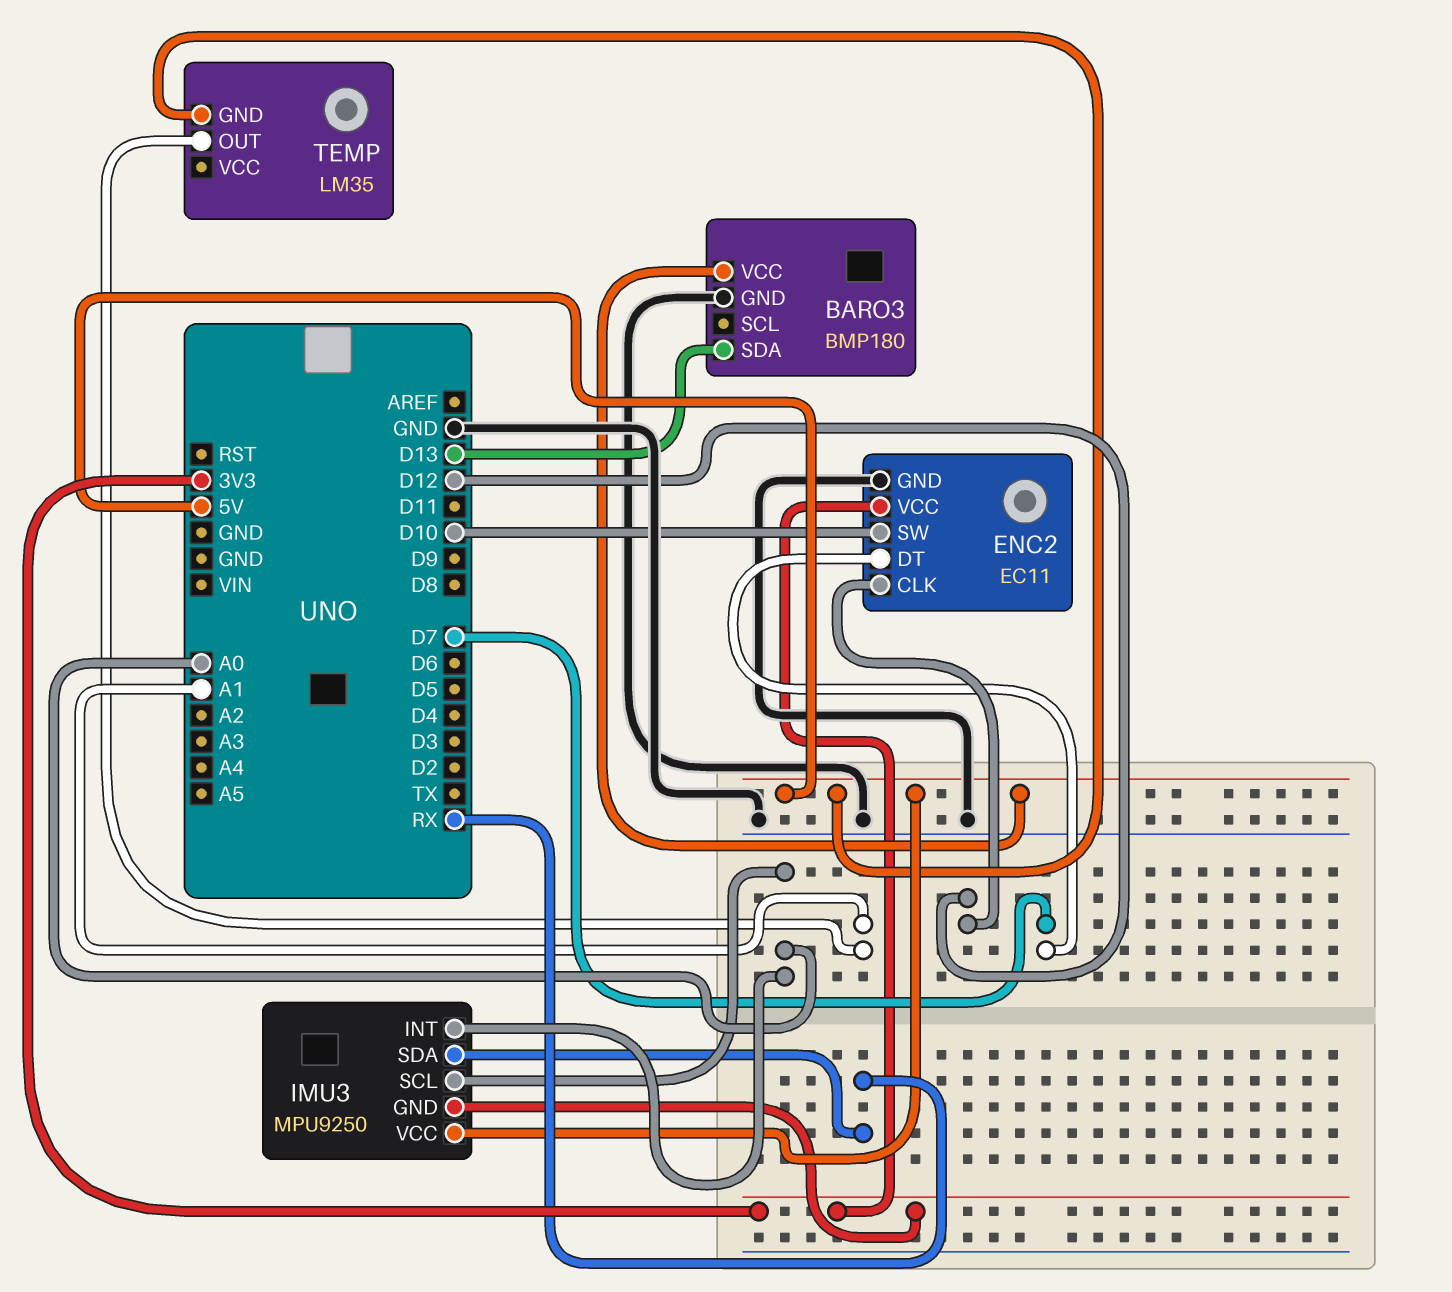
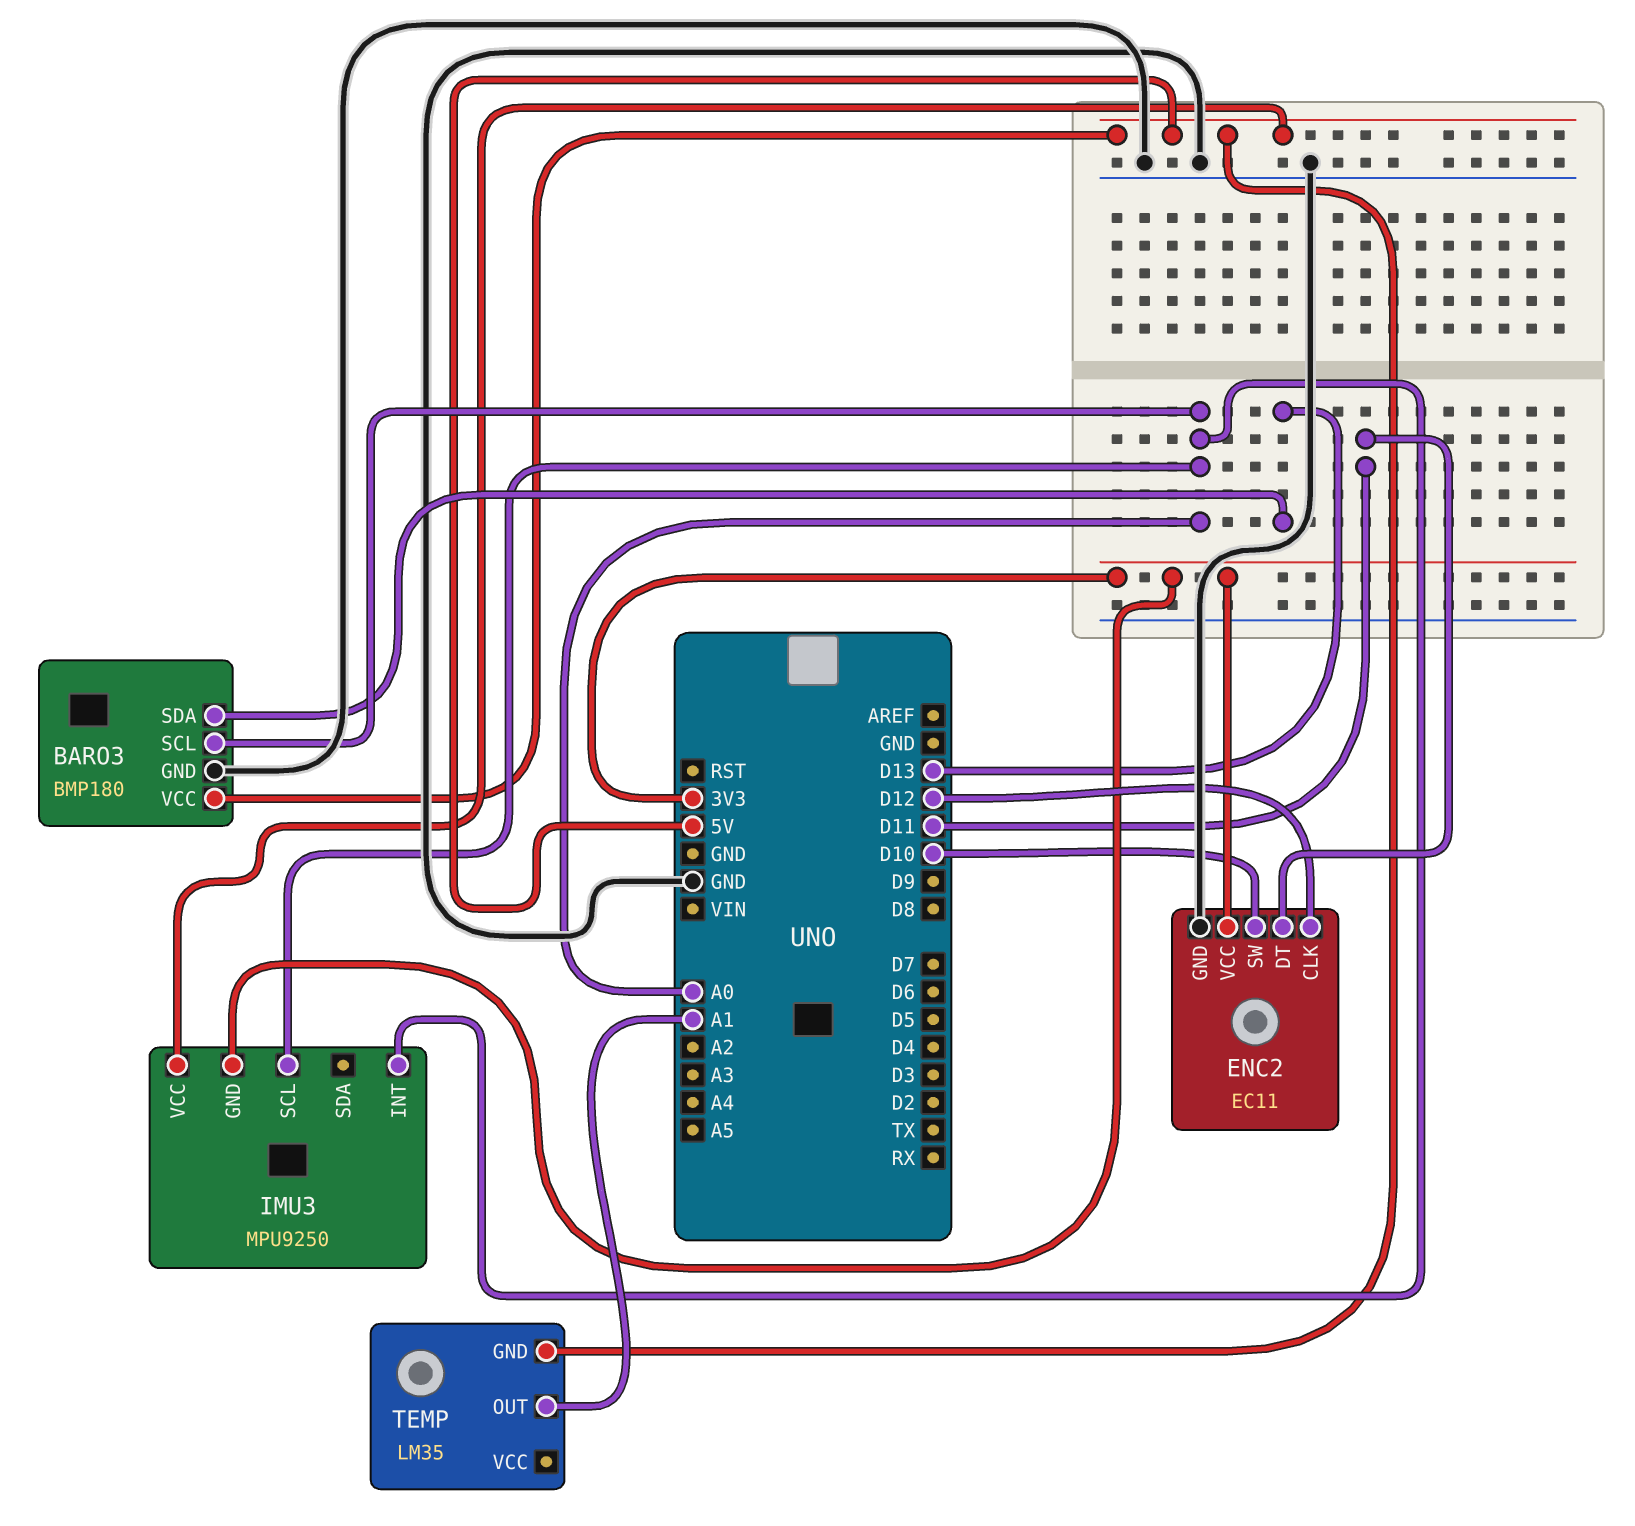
BARO3 pin SCL: none -> A0
ENC2 pin DT: D7 -> D11
IMU3 pin SDA: RX -> none

